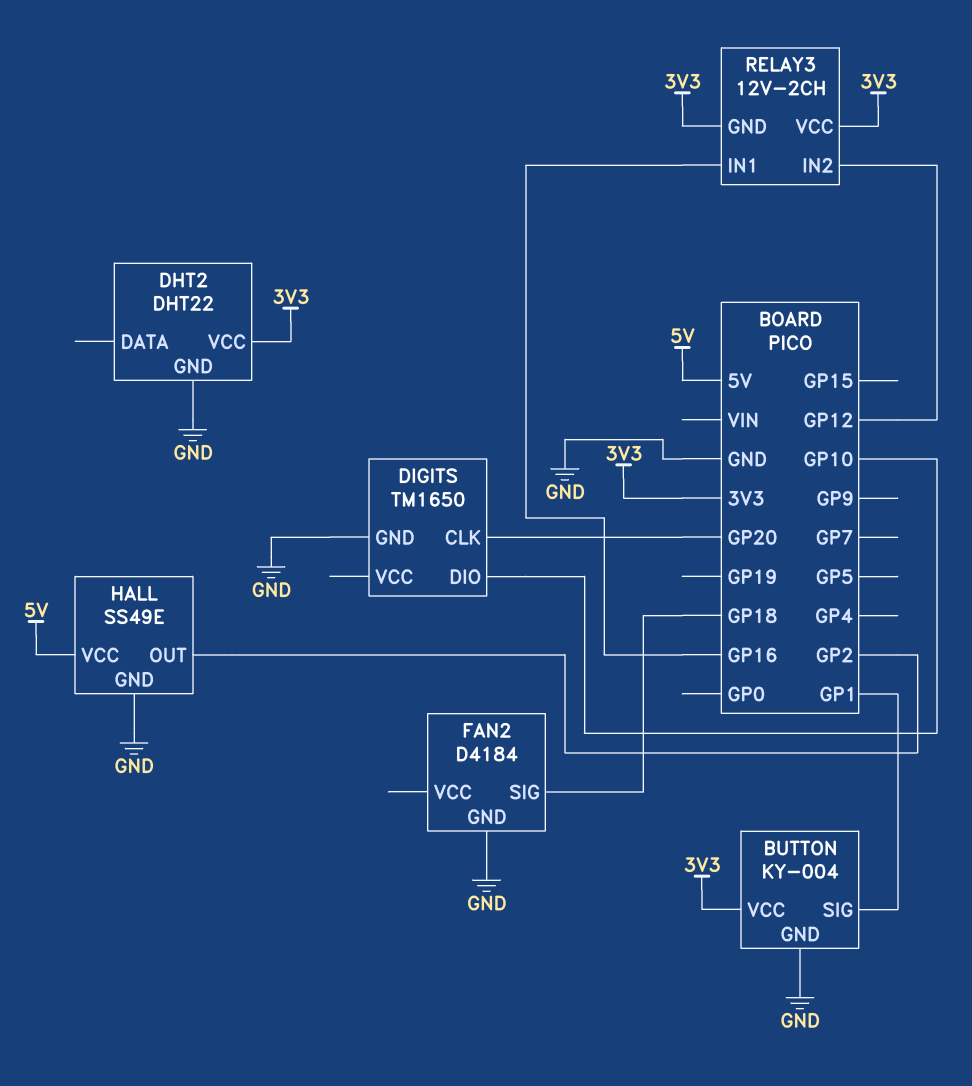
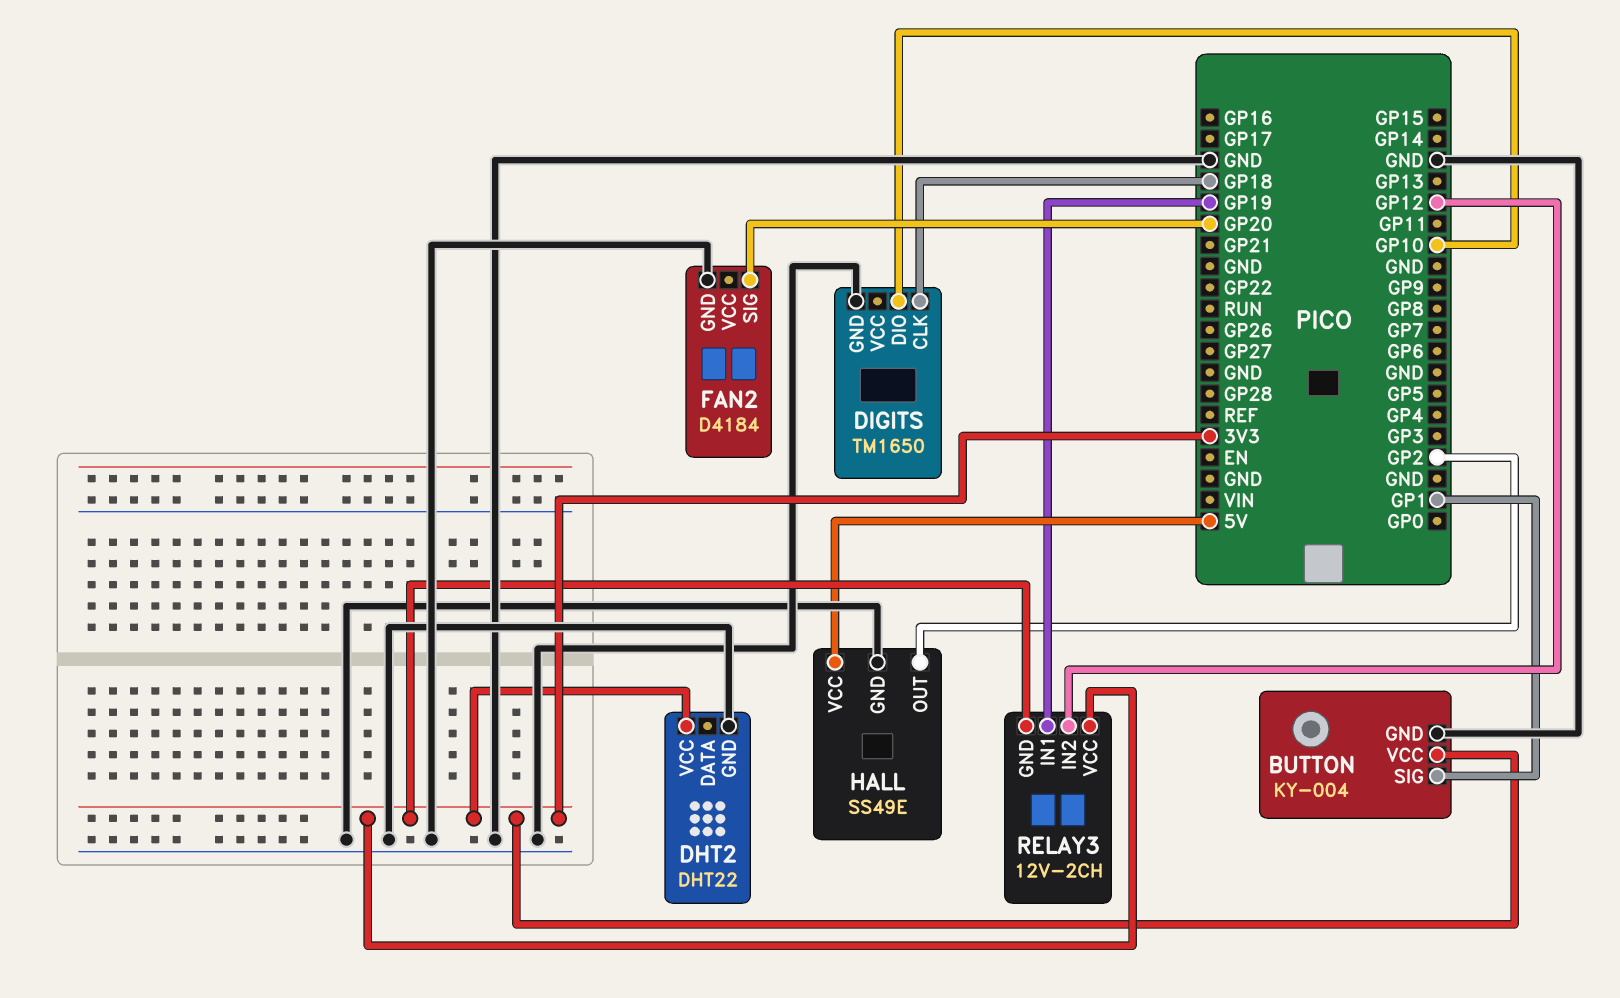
DIGITS pin CLK: GP20 -> GP18
FAN2 pin SIG: GP18 -> GP20
RELAY3 pin IN1: GP16 -> GP19

